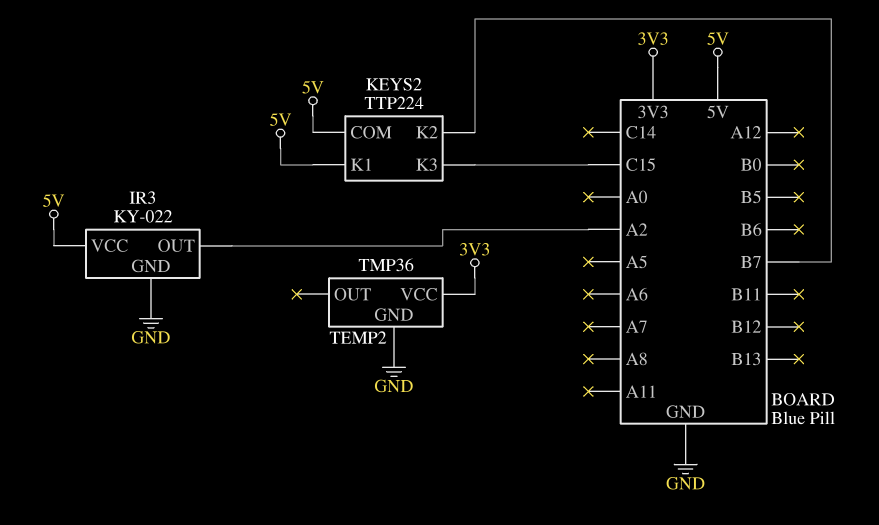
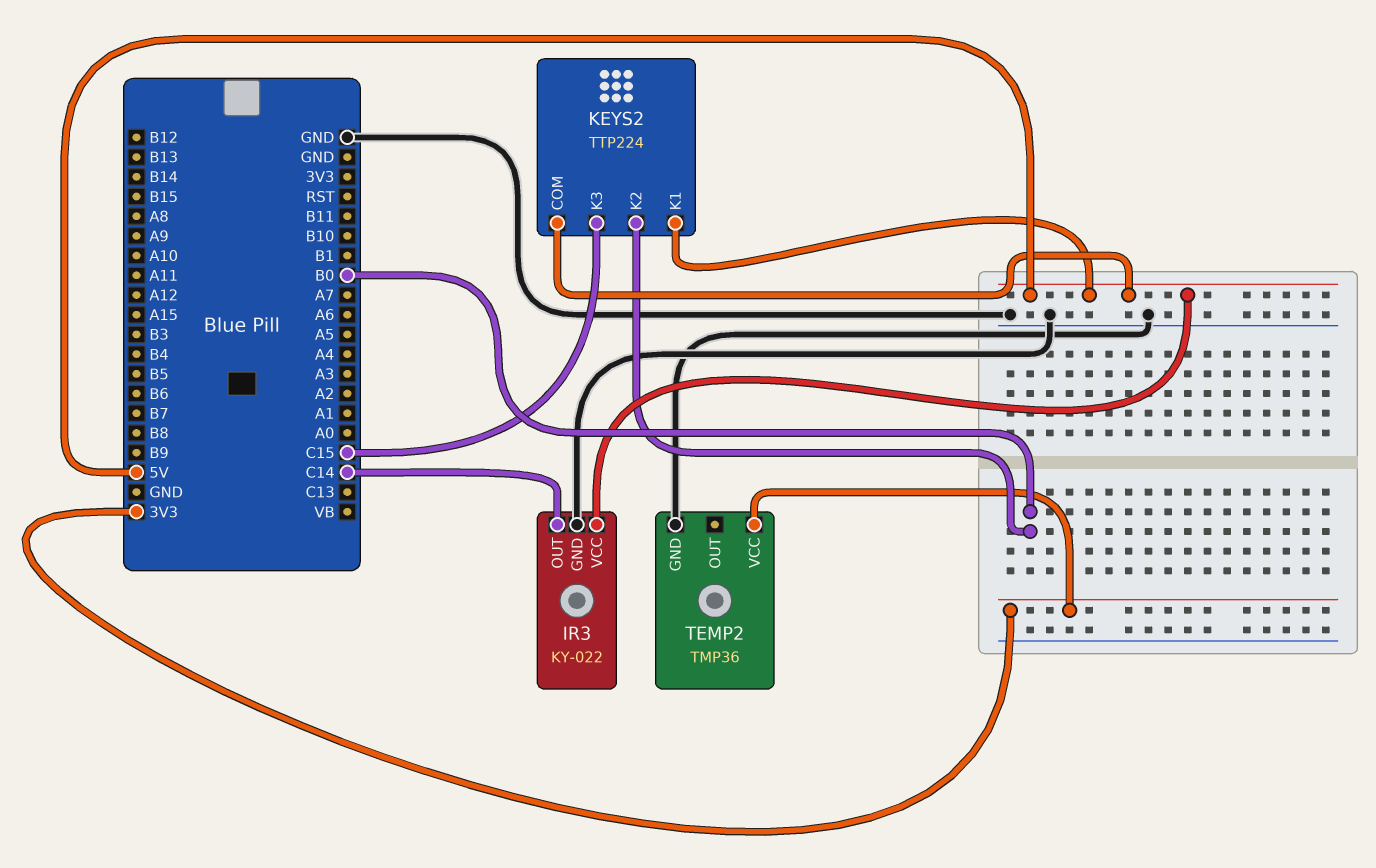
IR3 pin OUT: A2 -> C14
KEYS2 pin K2: B7 -> B0

